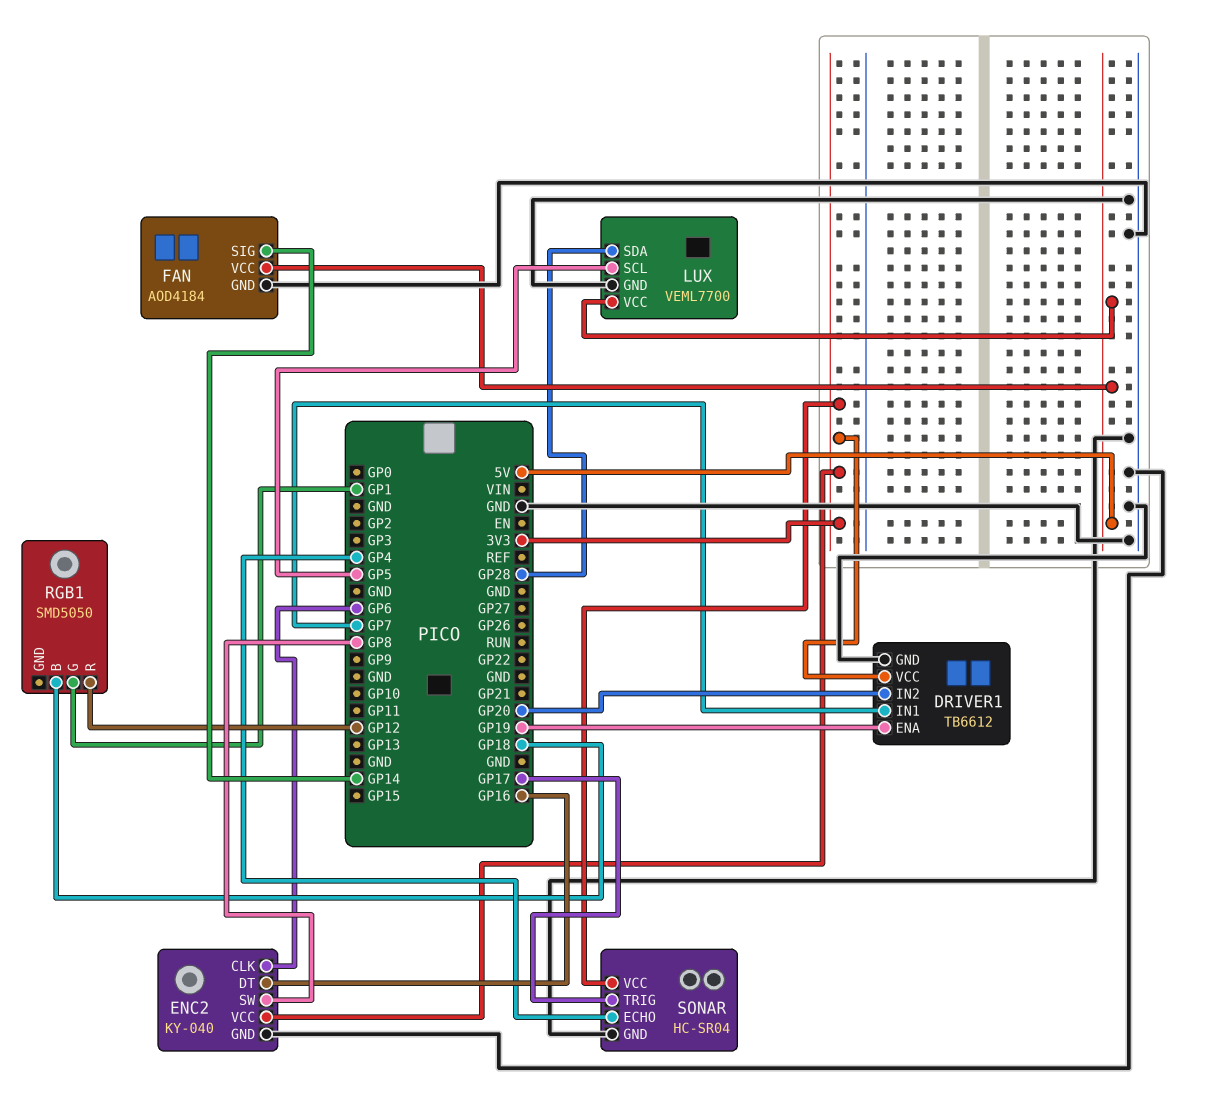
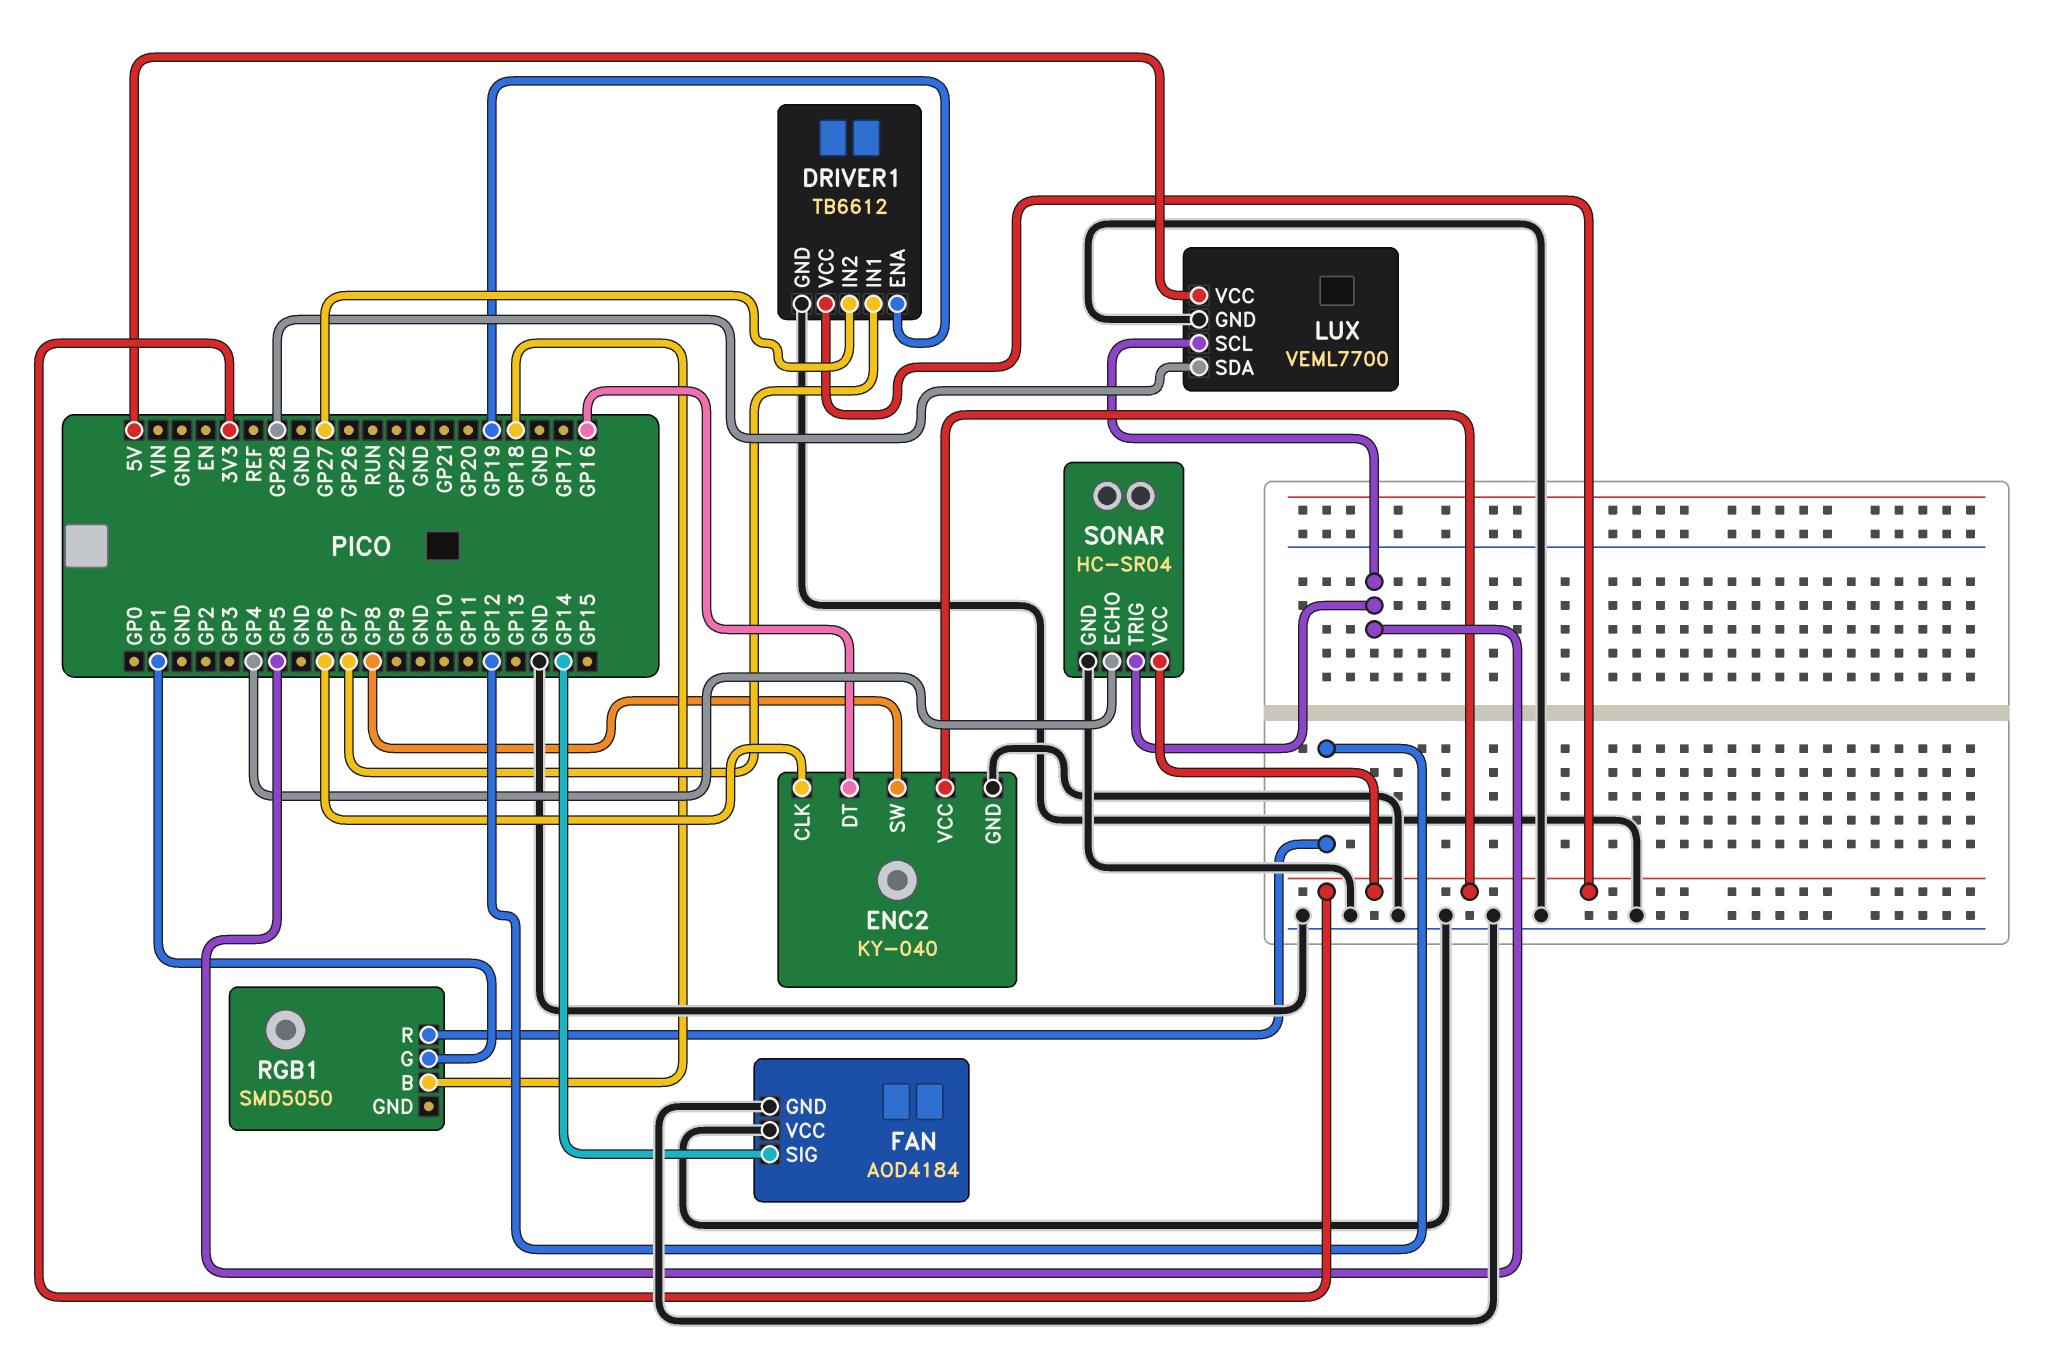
DRIVER1 pin IN2: GP20 -> GP27
FAN pin VCC: 5V -> GND
SONAR pin TRIG: GP17 -> GP5

